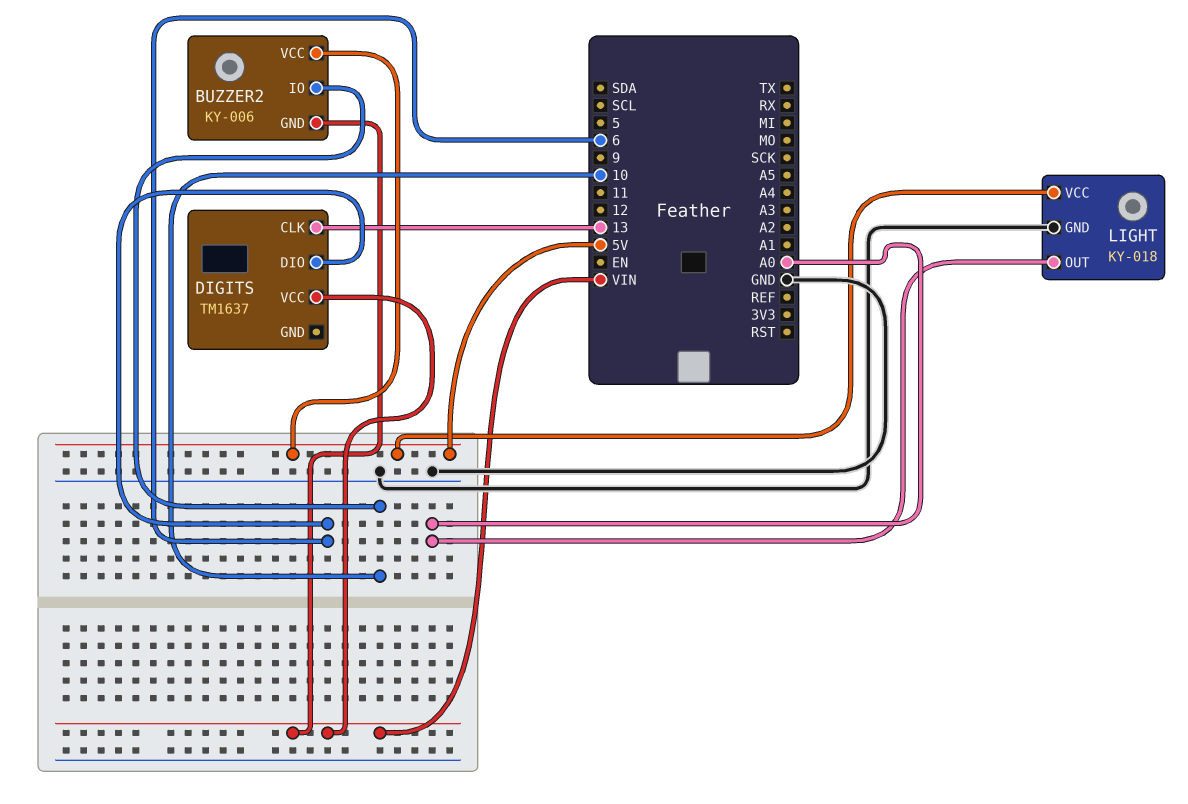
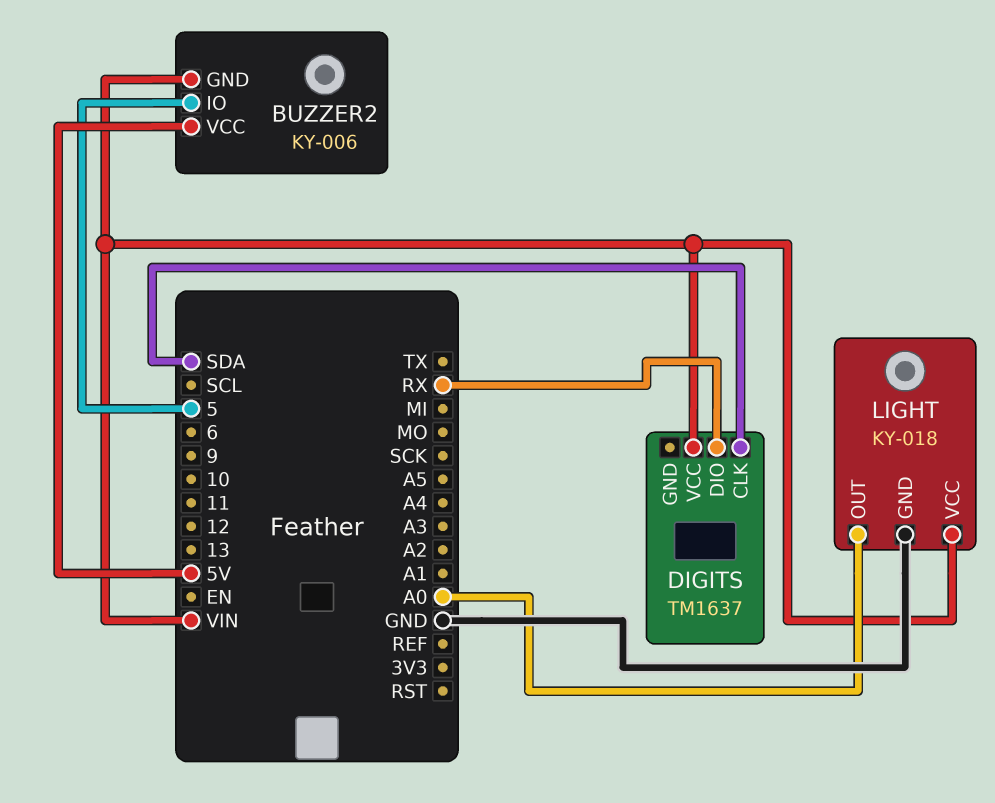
BUZZER2 pin IO: 10 -> 5
DIGITS pin CLK: 13 -> SDA
DIGITS pin DIO: 6 -> RX
LIGHT pin VCC: 5V -> VIN

